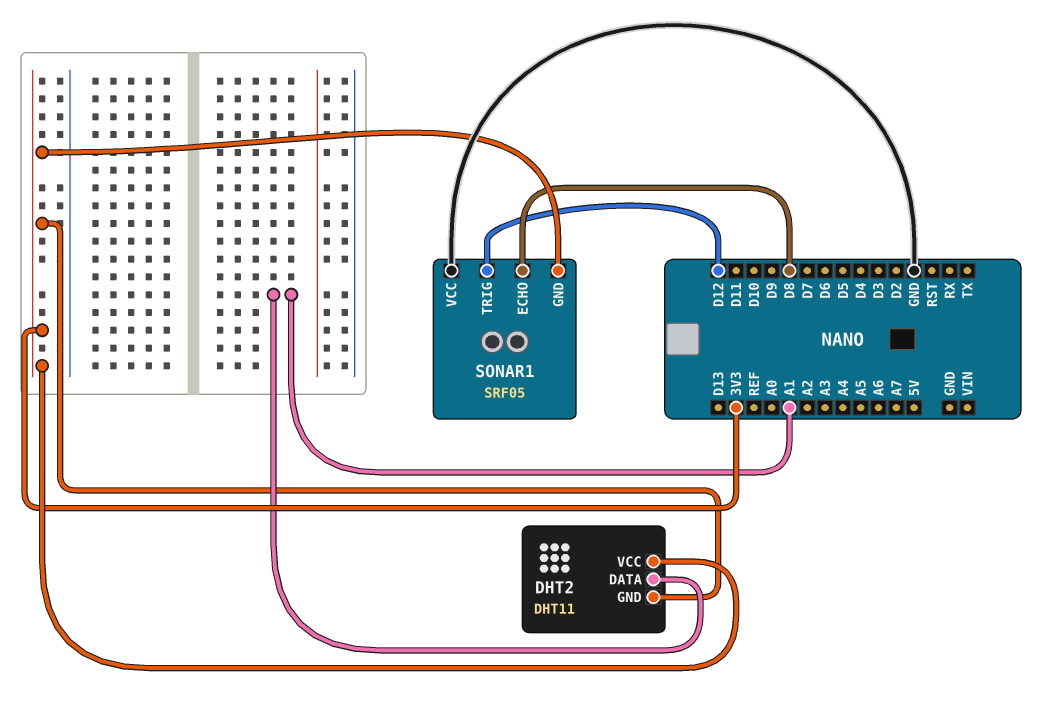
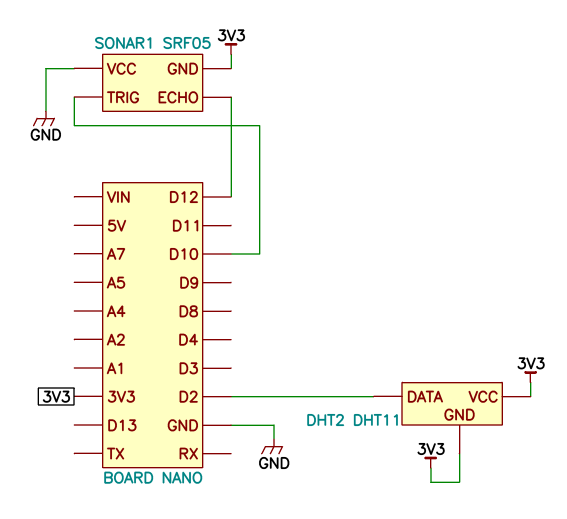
DHT2 pin DATA: A1 -> D2
SONAR1 pin ECHO: D8 -> D12
SONAR1 pin TRIG: D12 -> D10

